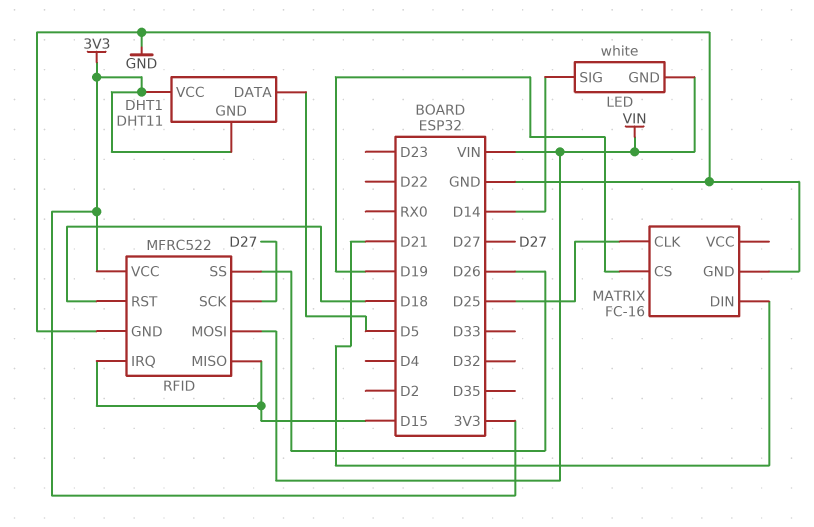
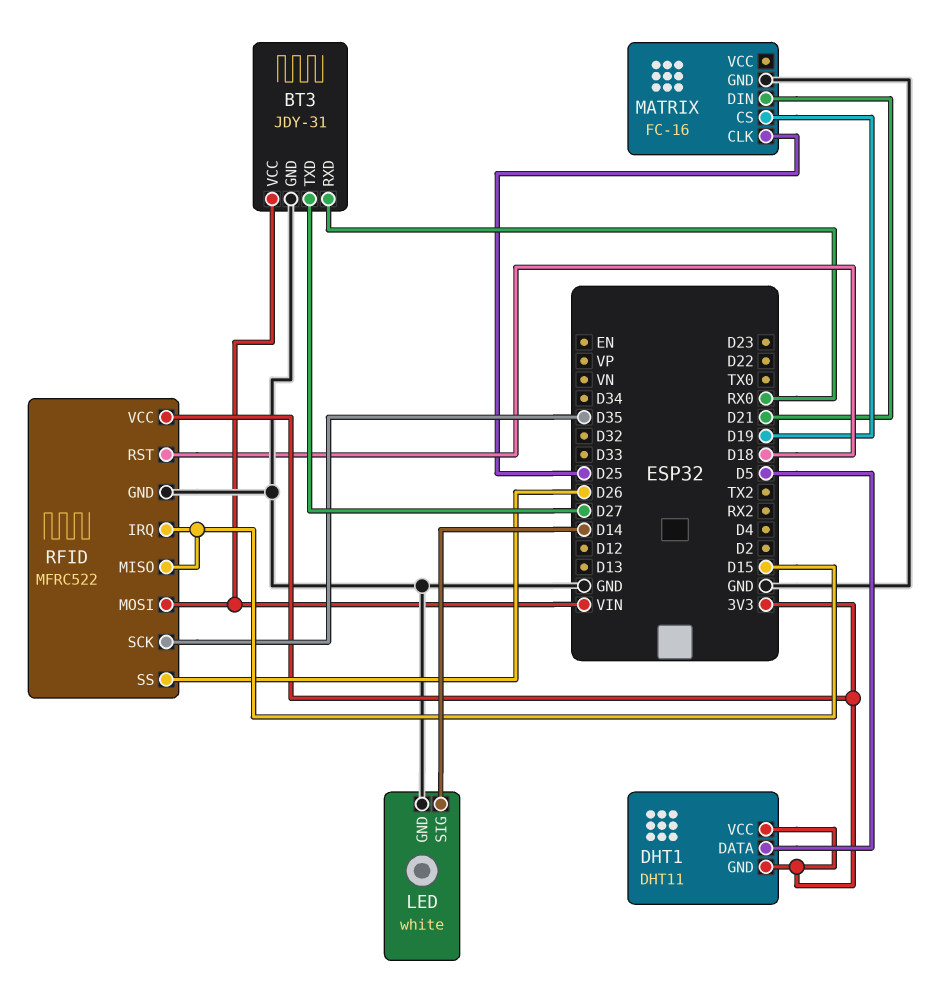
BT3: none -> JDY-31
BT3 pin GND: none -> GND
BT3 pin RXD: none -> RX0
BT3 pin TXD: none -> D27
BT3 pin VCC: none -> VIN
LED pin GND: VIN -> GND
RFID pin SCK: D27 -> D35

